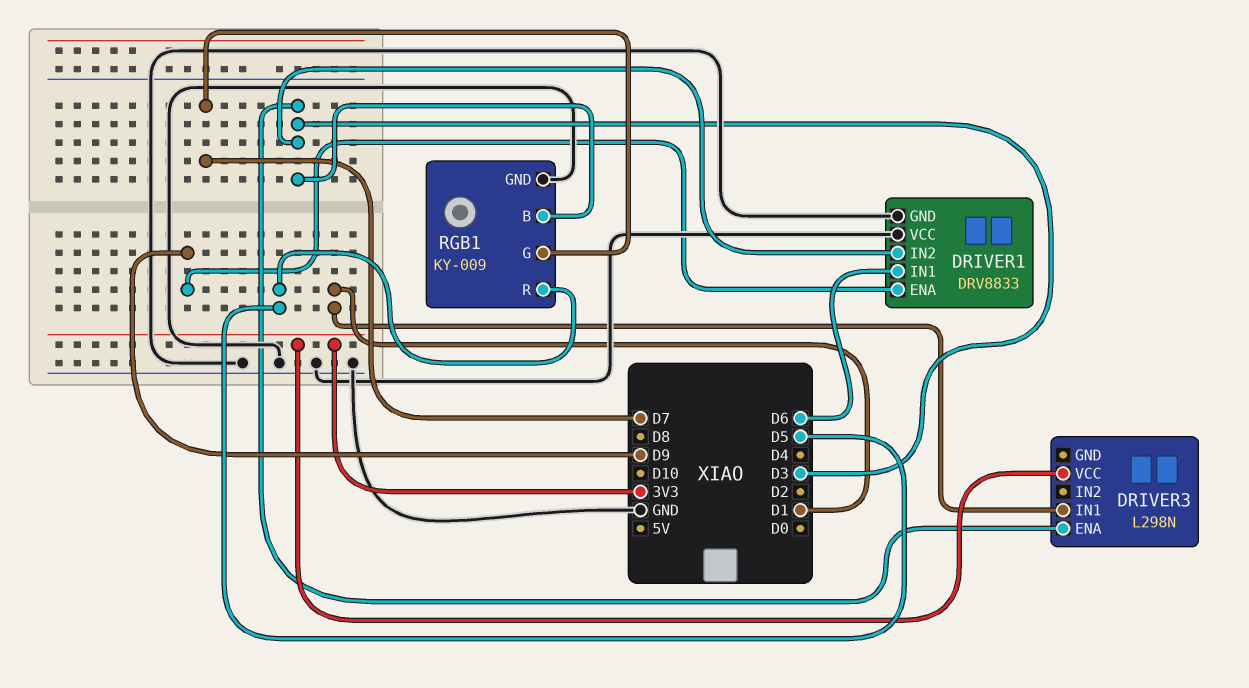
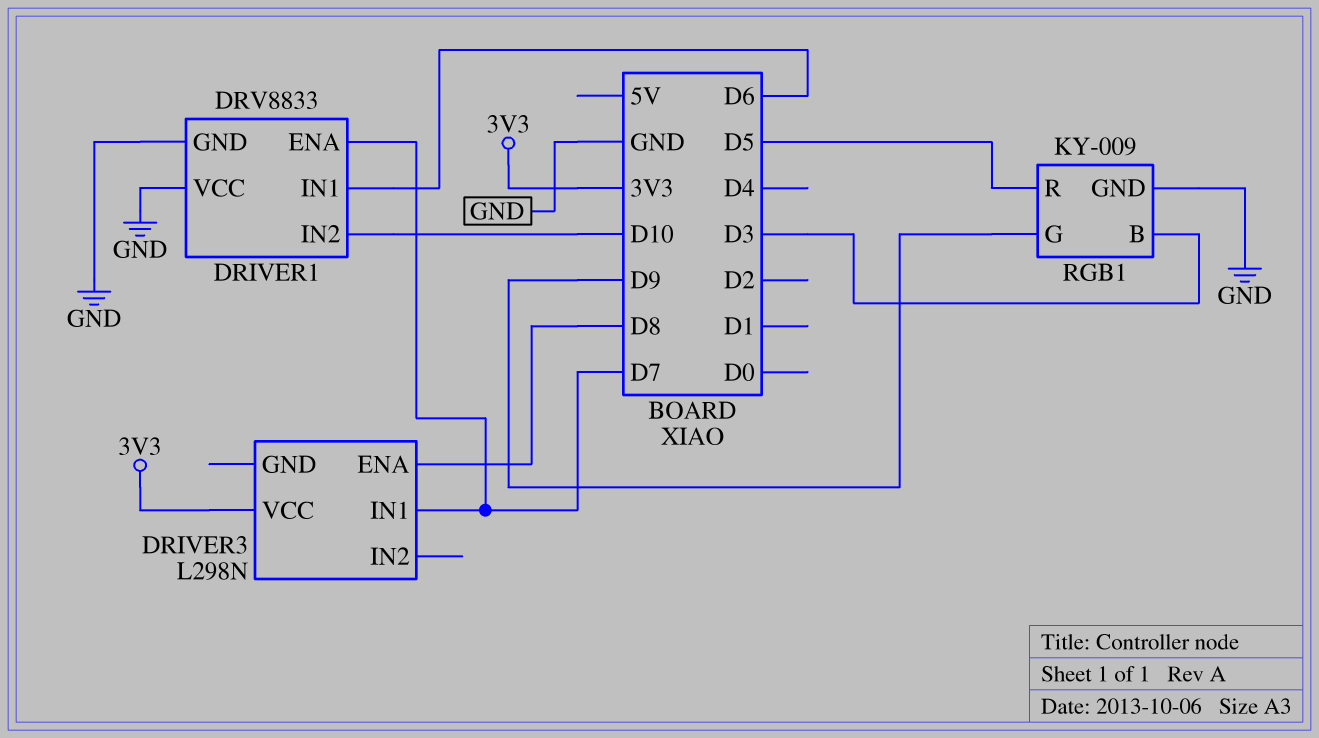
DRIVER1 pin ENA: D9 -> D7
DRIVER1 pin IN2: D3 -> D10
DRIVER3 pin ENA: D3 -> D8
DRIVER3 pin IN1: D1 -> D7
RGB1 pin G: D7 -> D9

